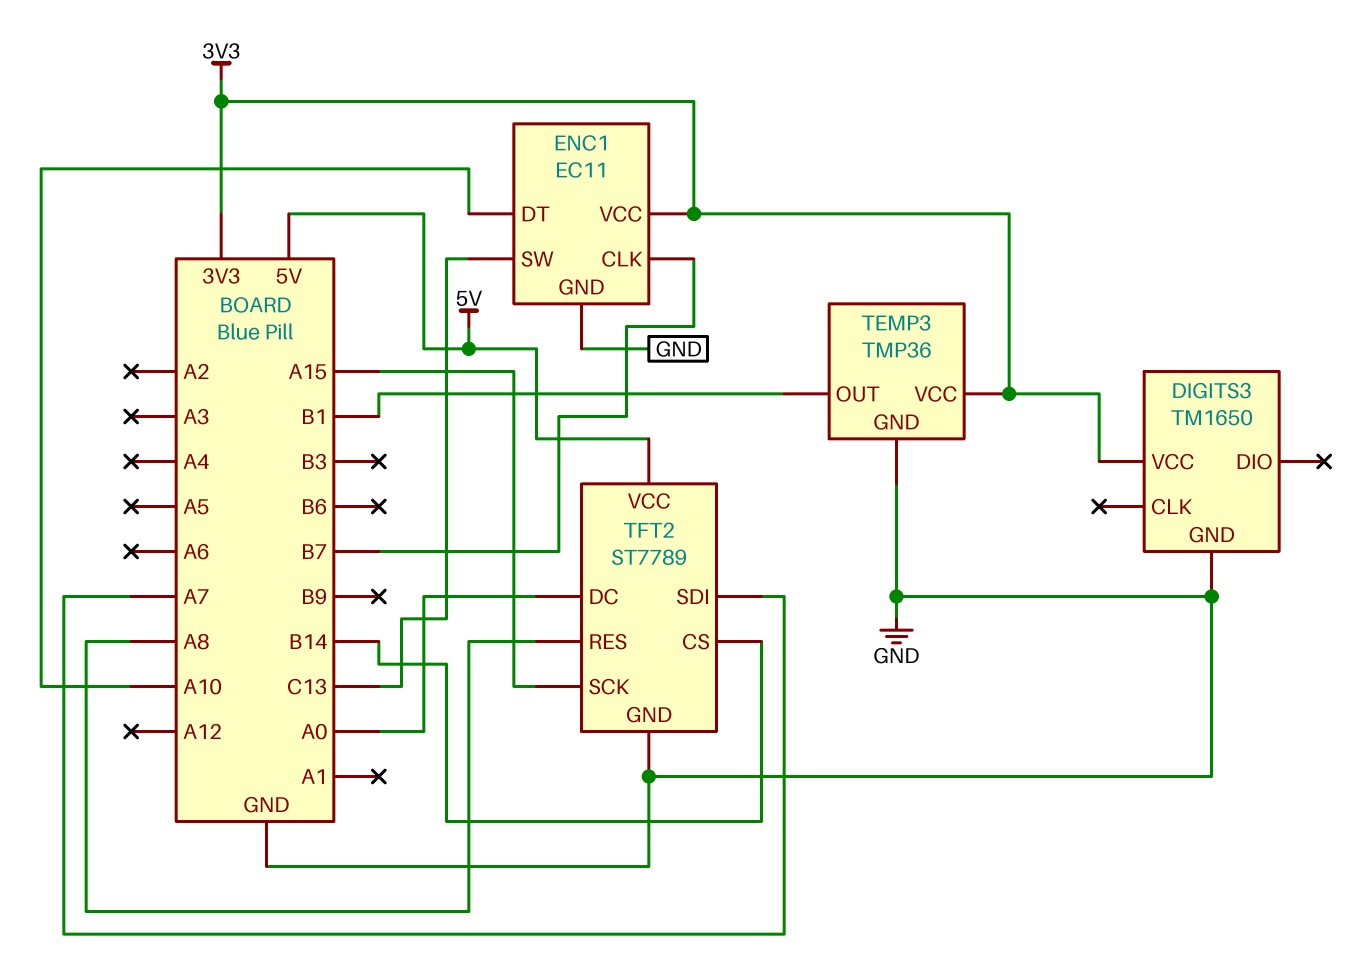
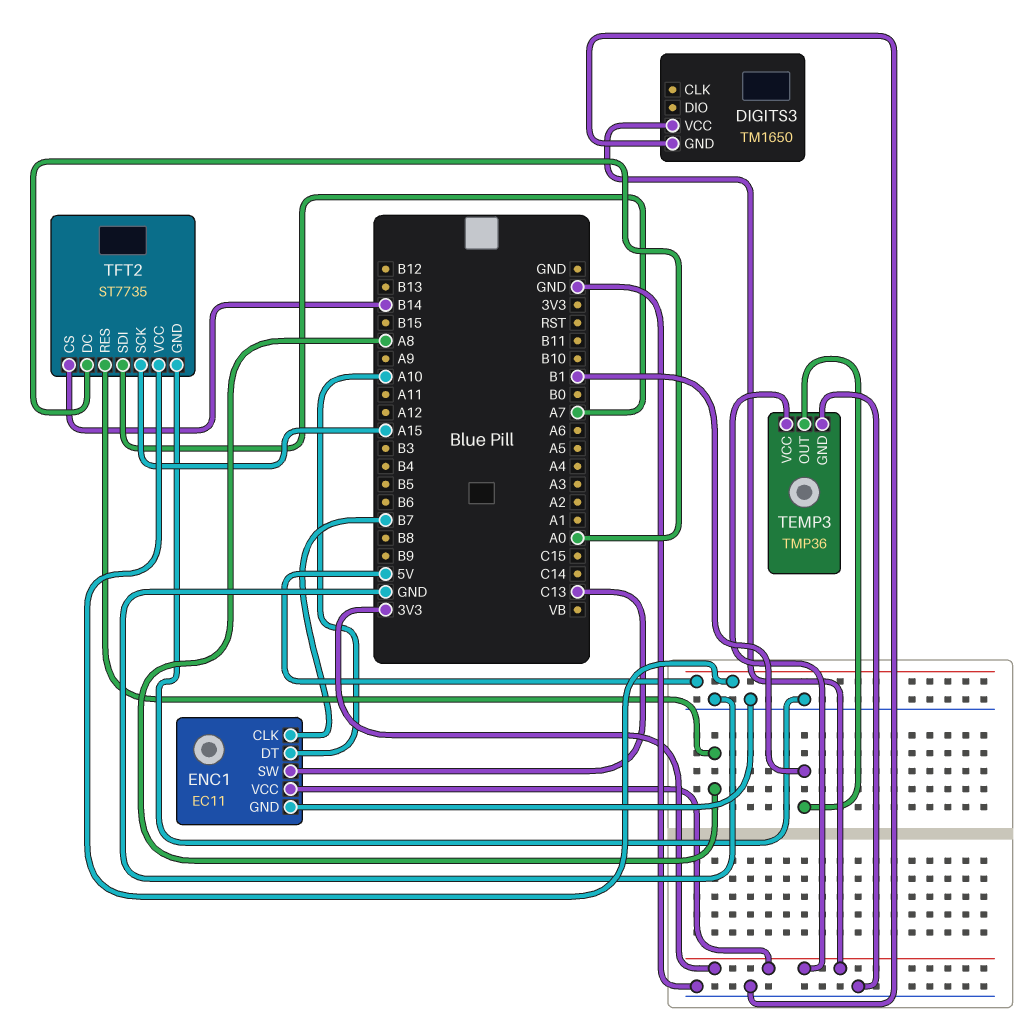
TFT2: ST7789 -> ST7735

